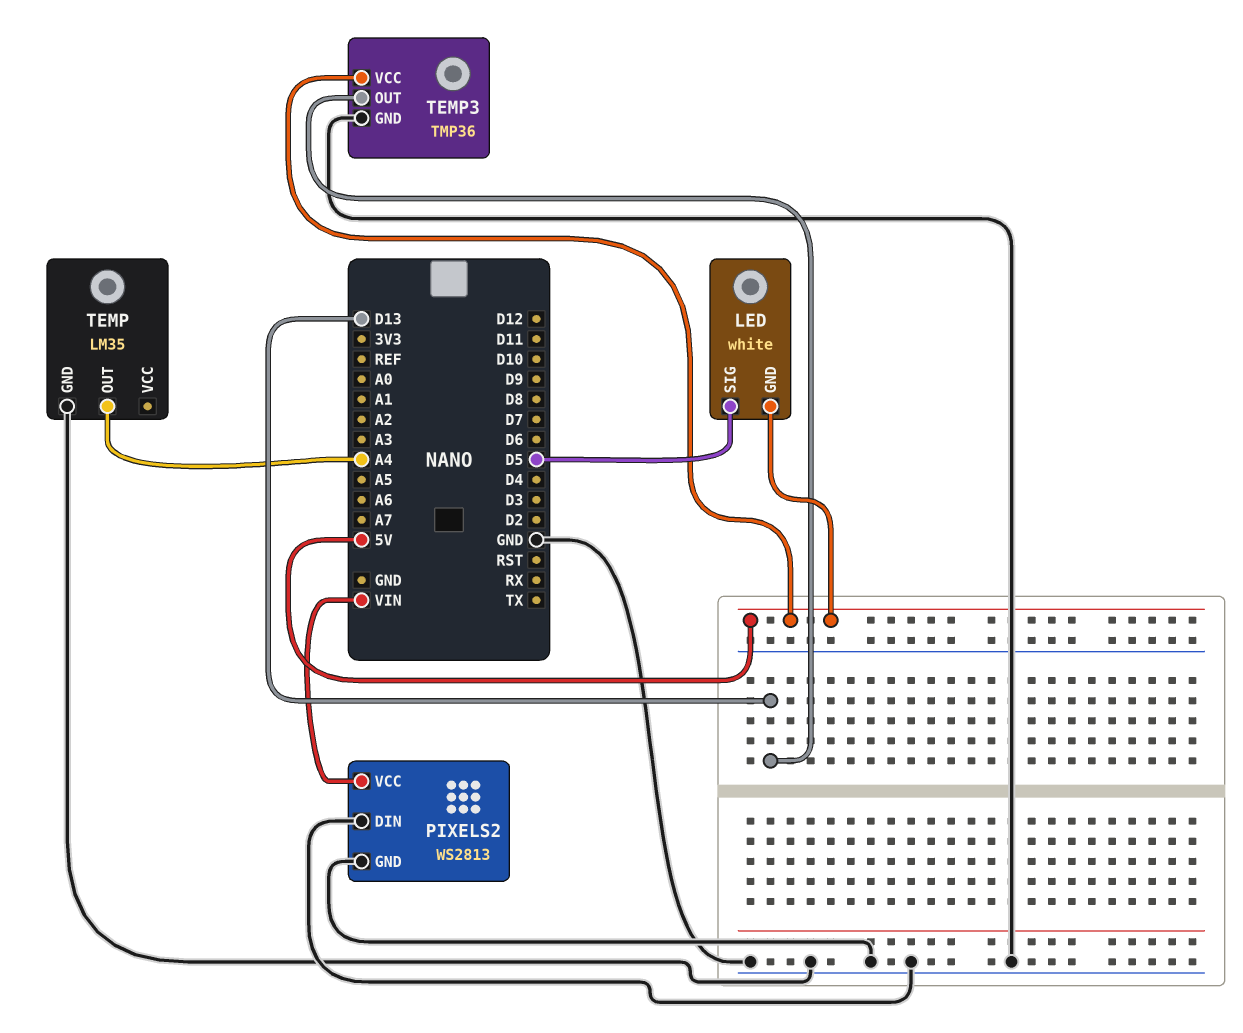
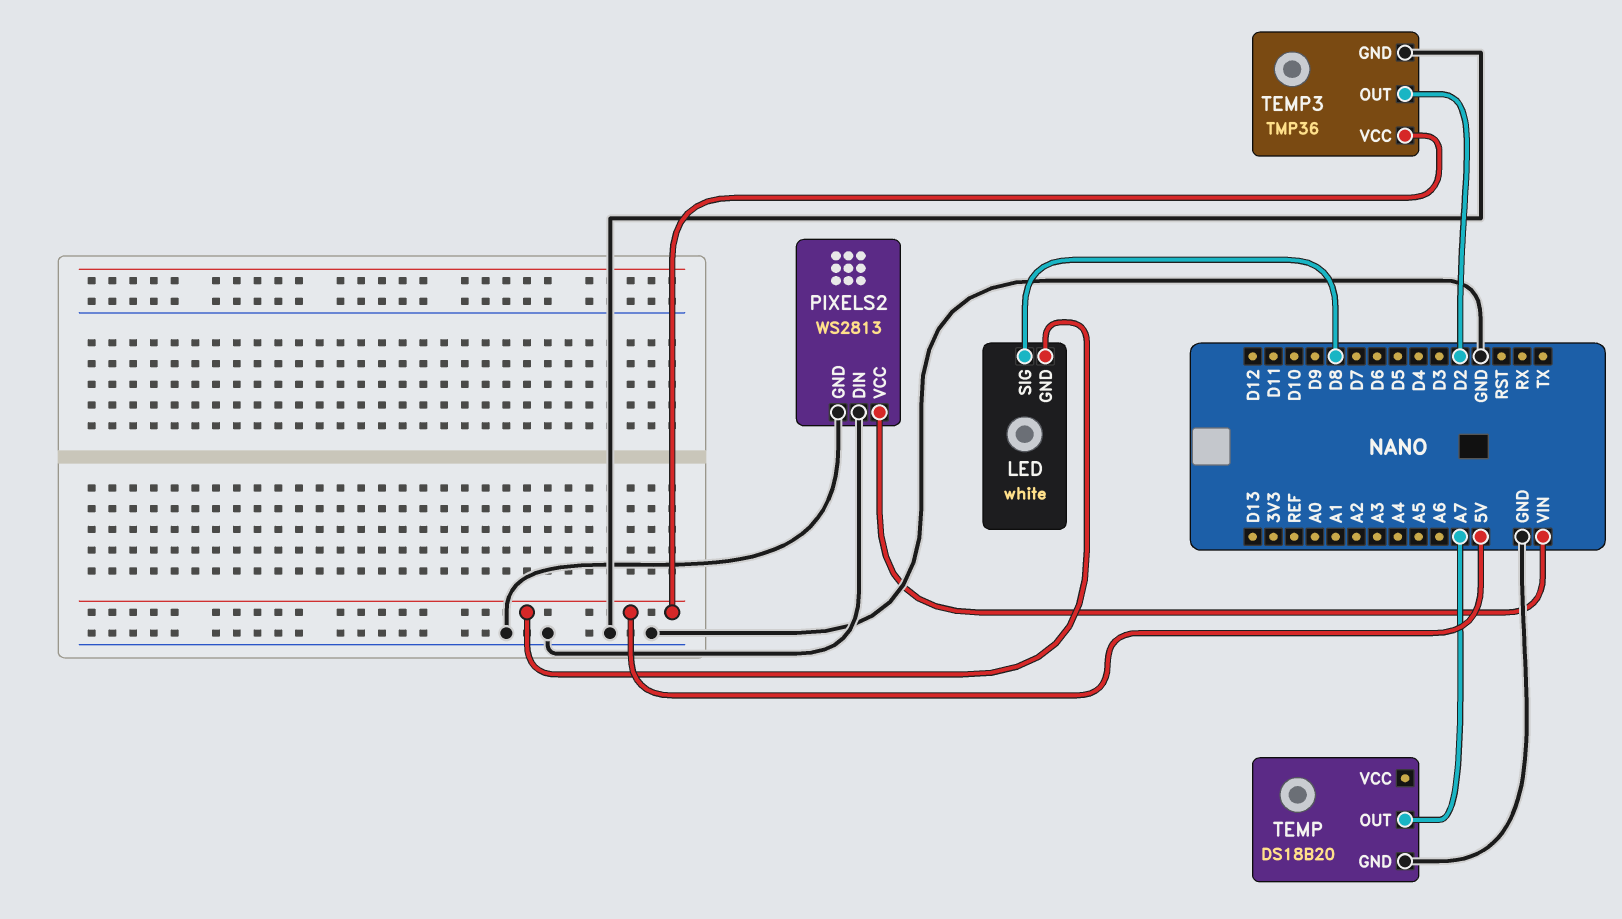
LED pin SIG: D5 -> D8
TEMP: LM35 -> DS18B20
TEMP pin OUT: A4 -> A7
TEMP3 pin OUT: D13 -> D2

